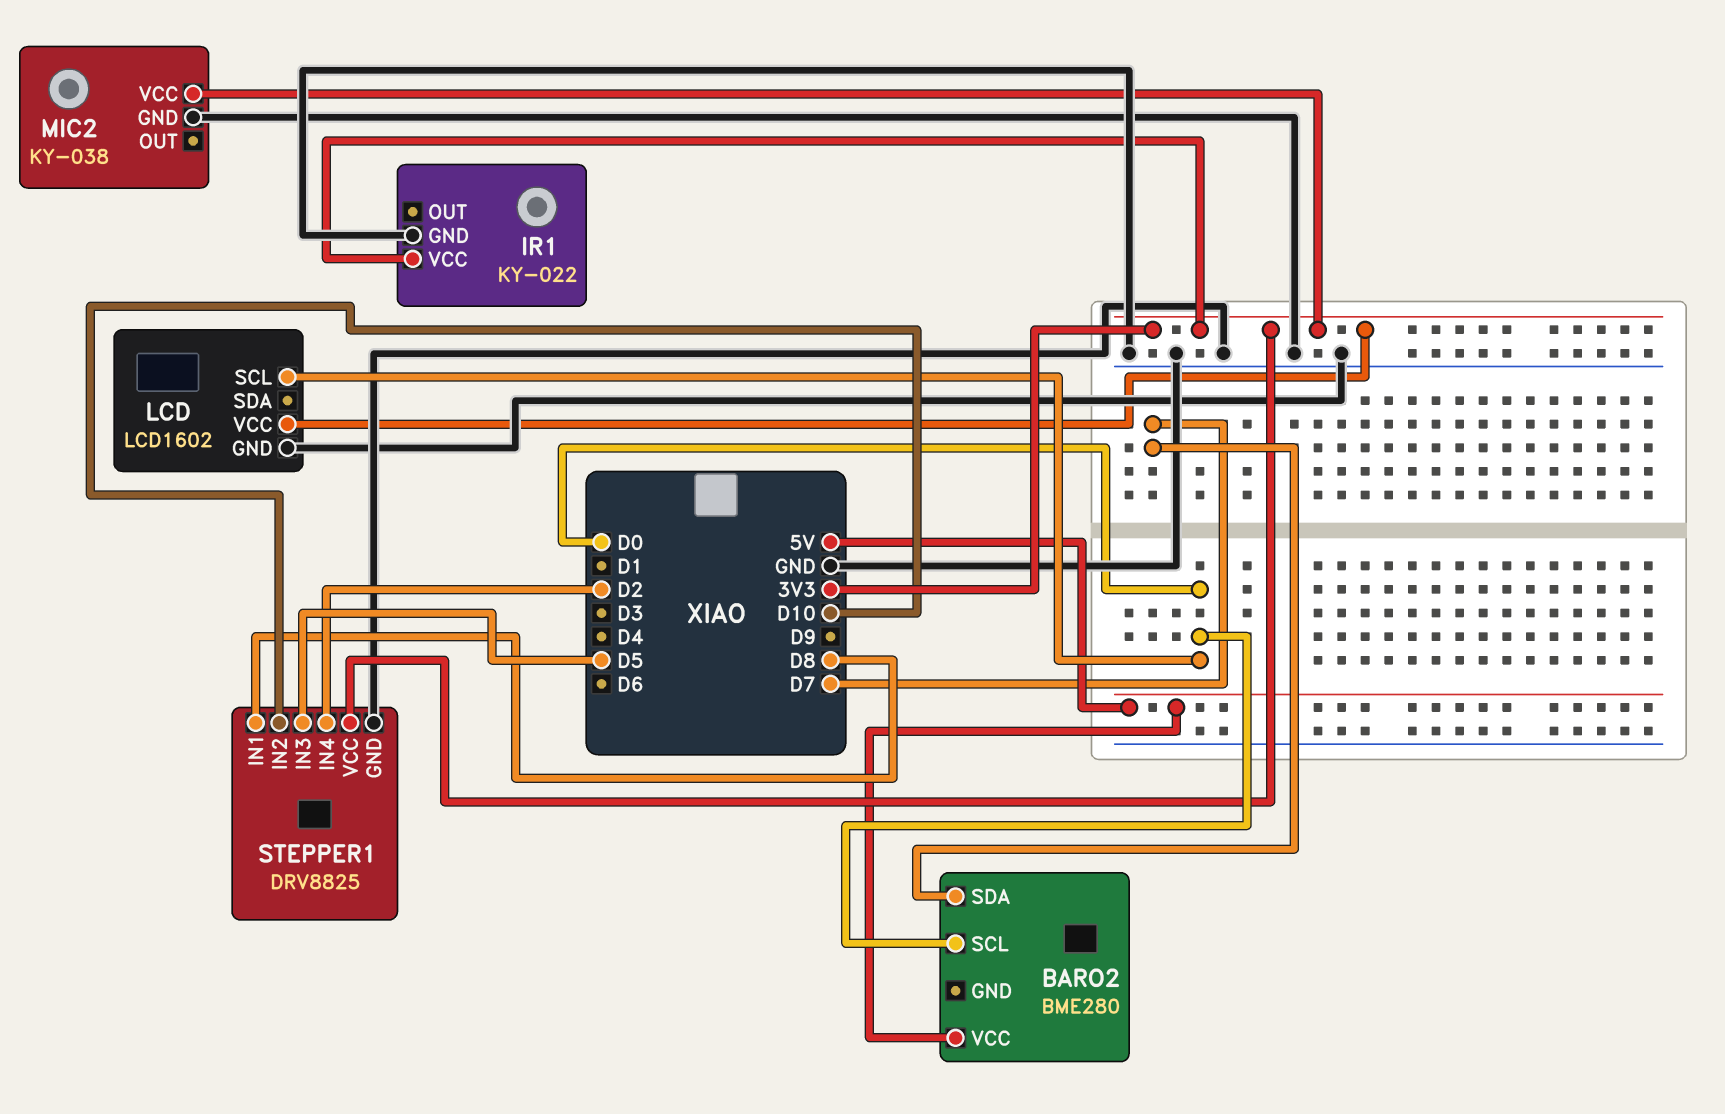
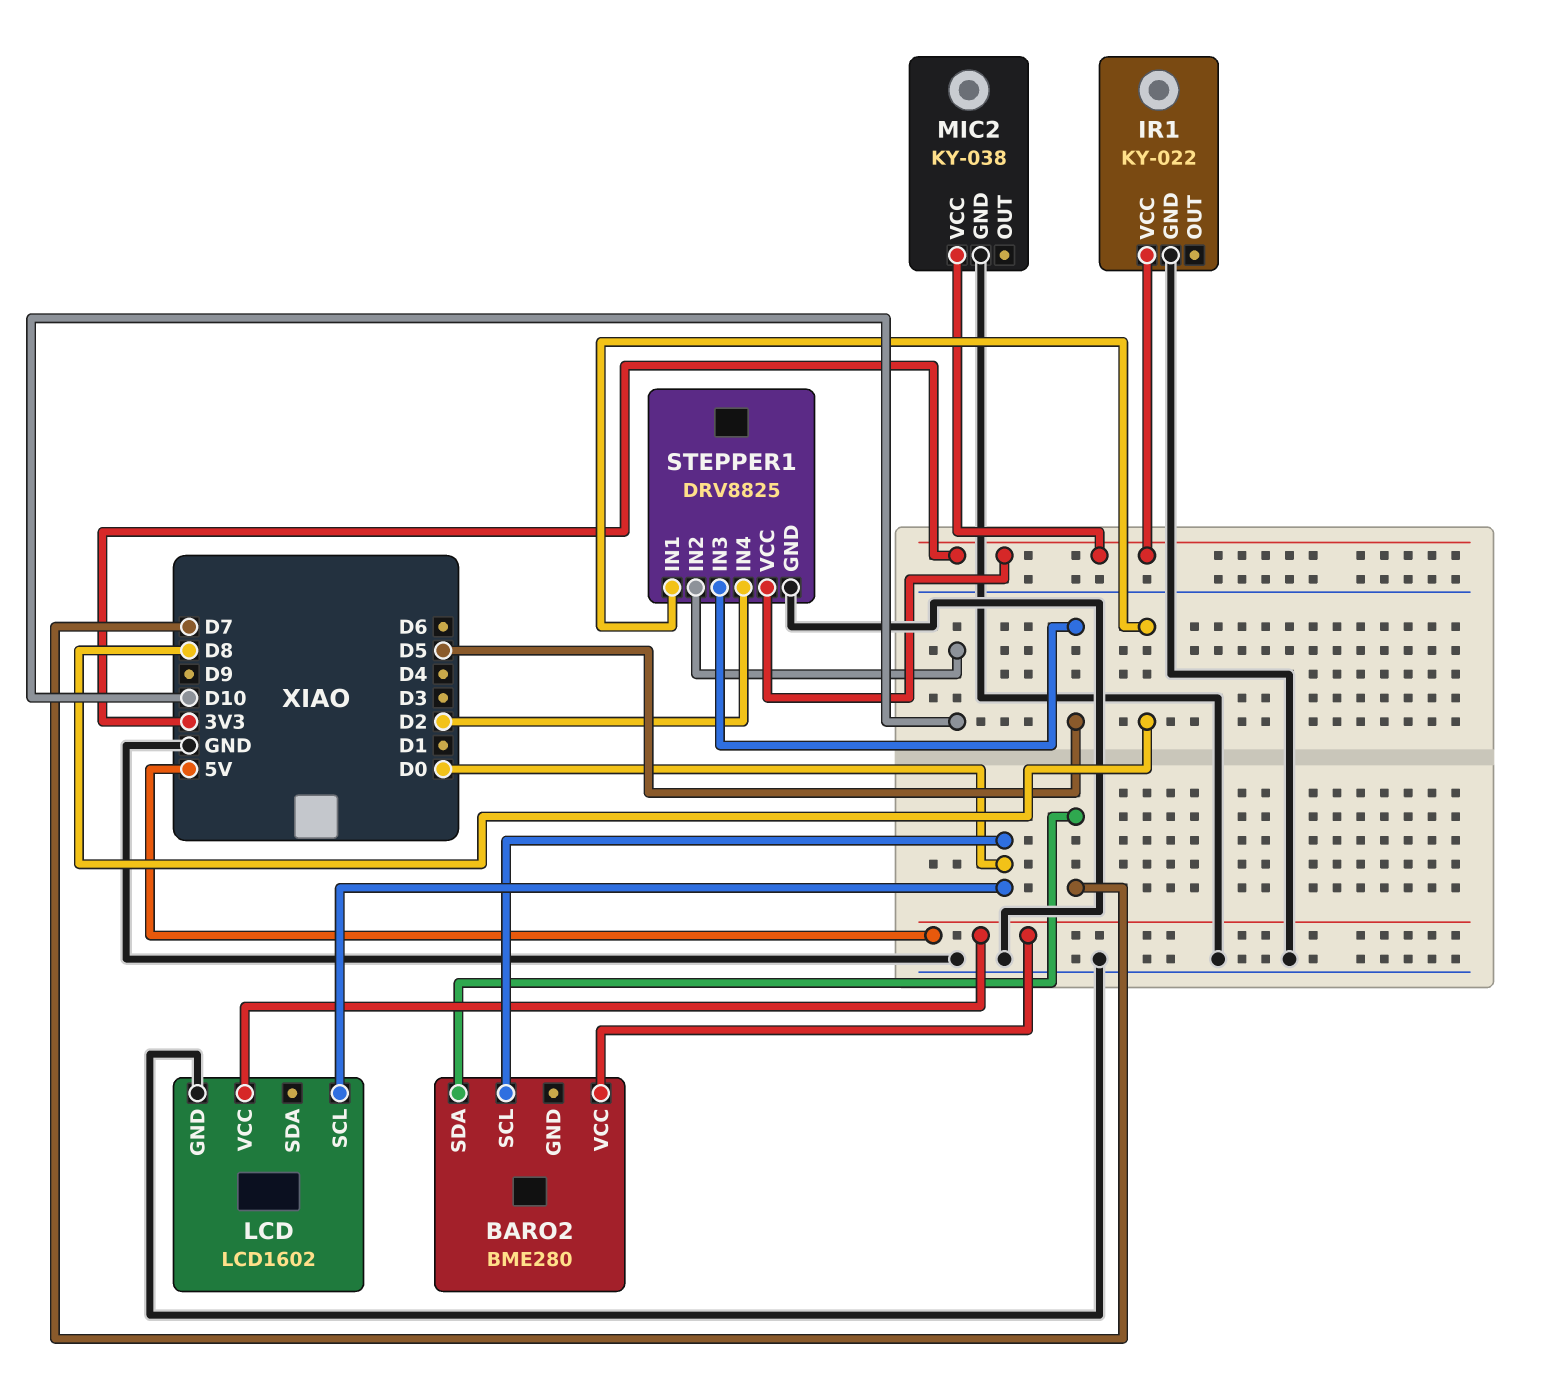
LCD pin VCC: 3V3 -> 5V

